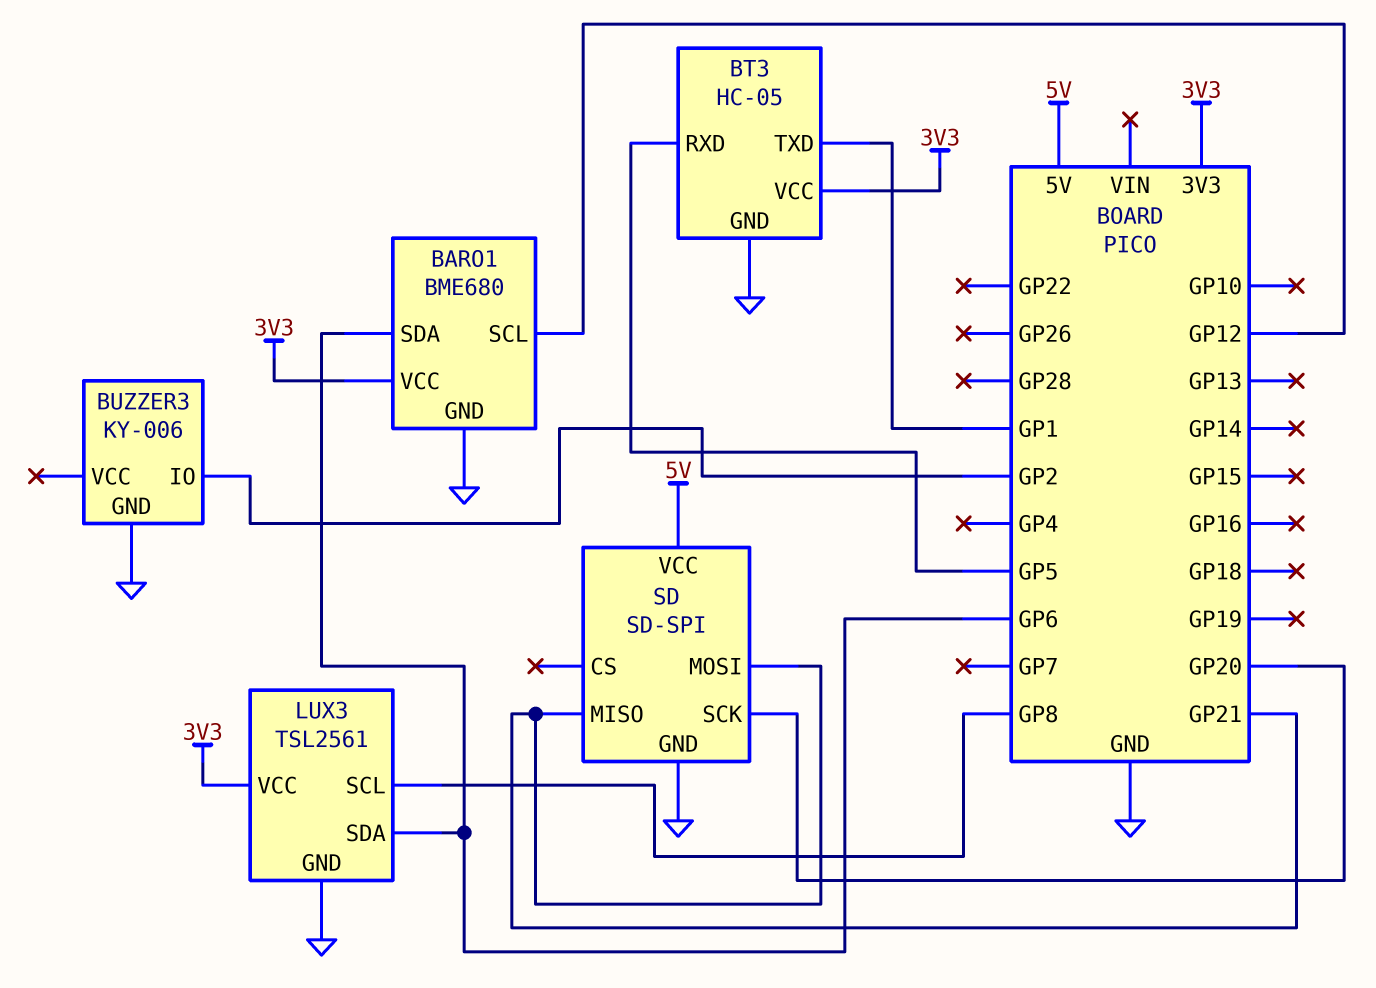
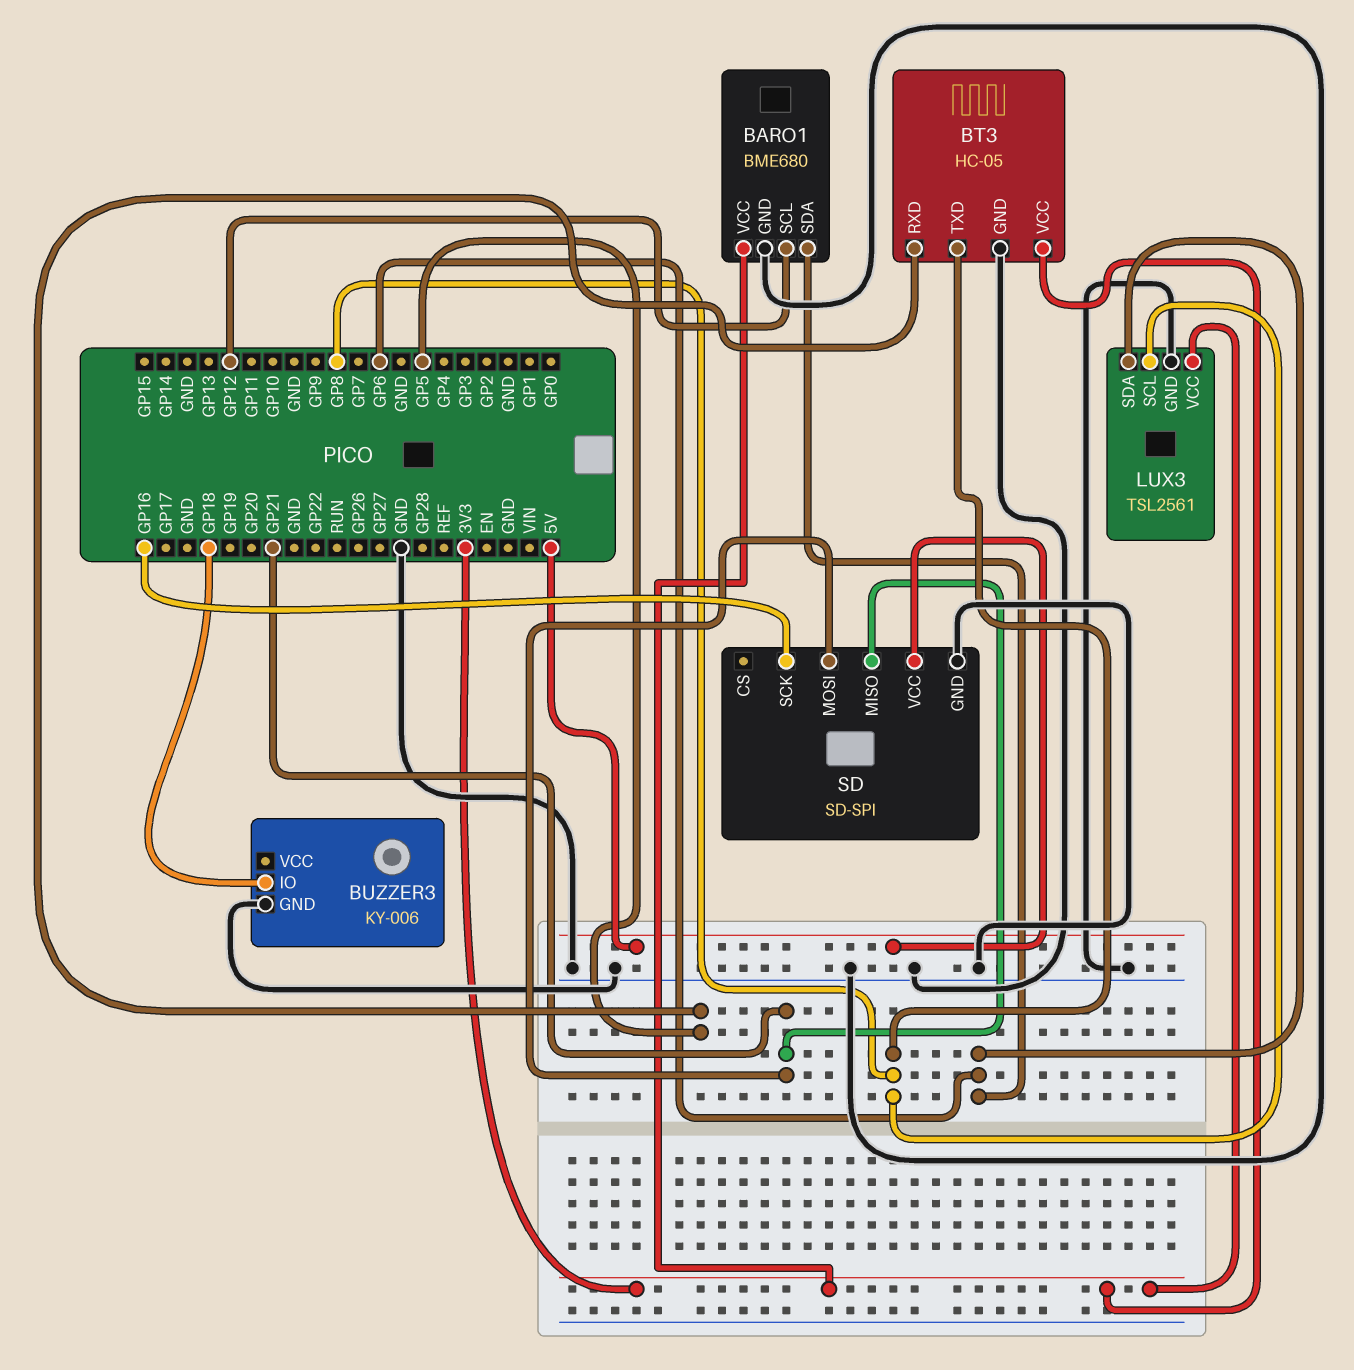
BT3 pin TXD: GP1 -> GP8
BUZZER3 pin IO: GP2 -> GP18
SD pin SCK: GP20 -> GP16

